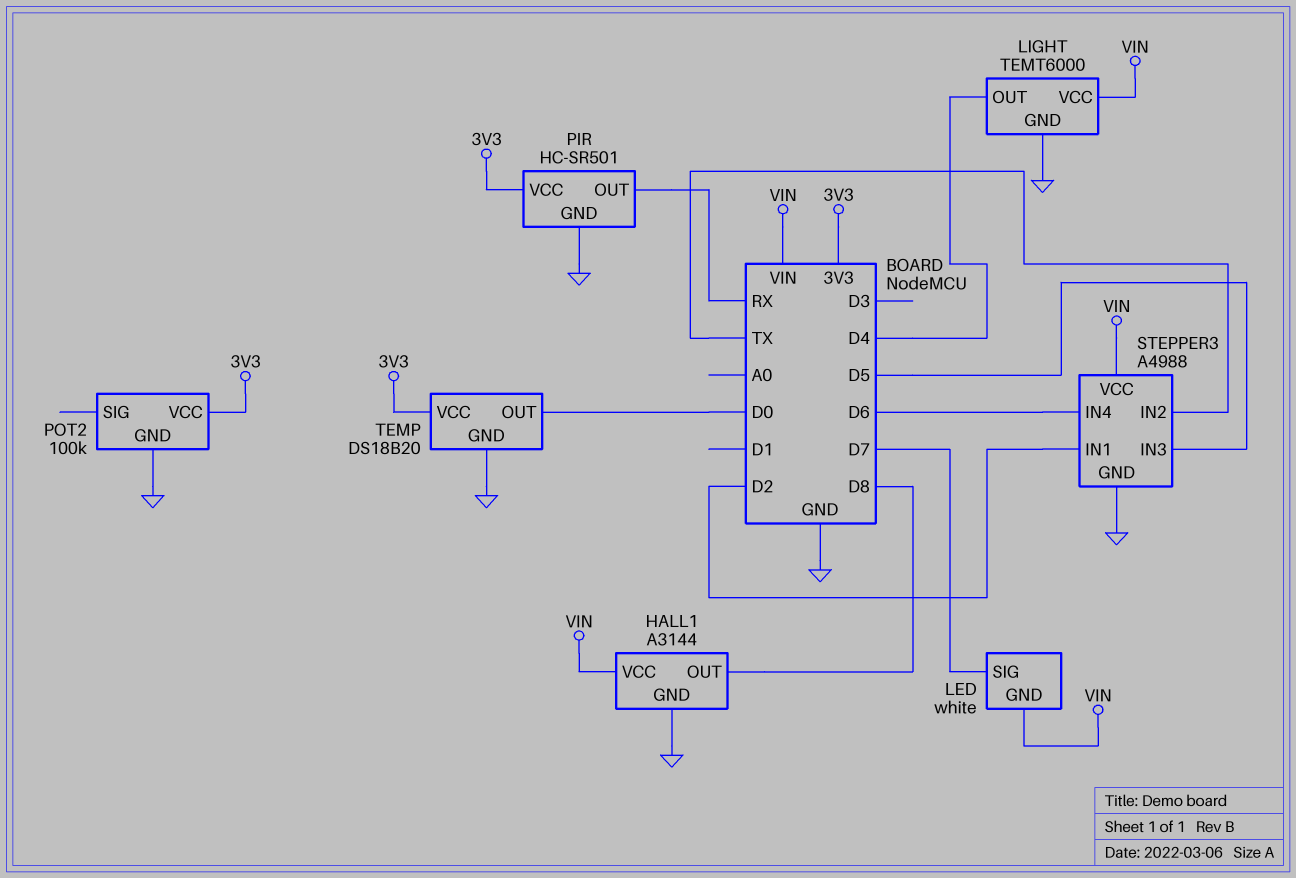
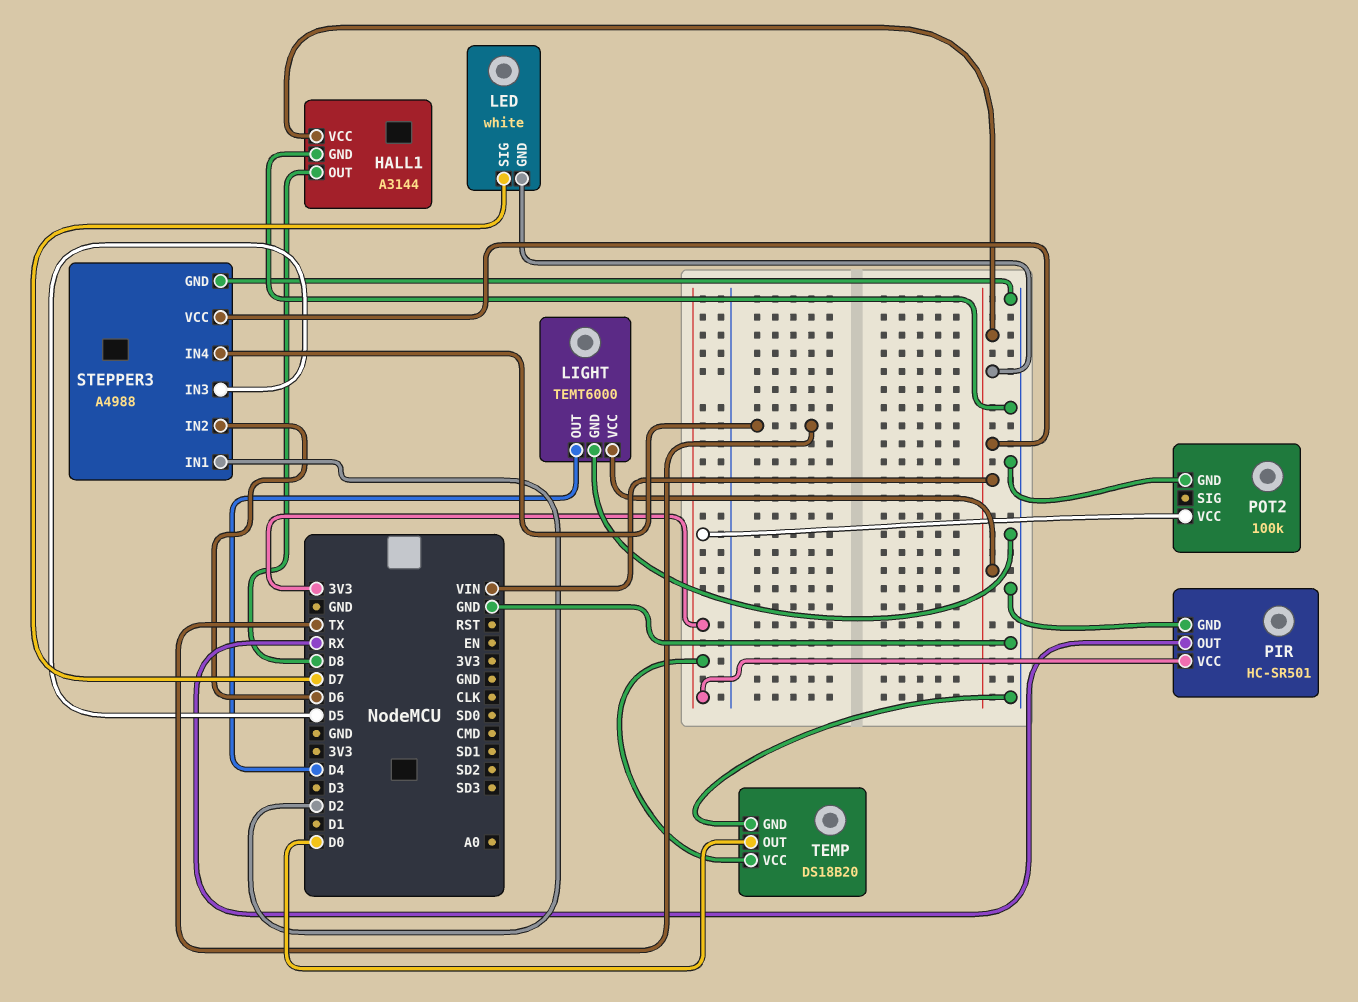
STEPPER3 pin IN2: TX -> D6
STEPPER3 pin IN4: D6 -> TX

